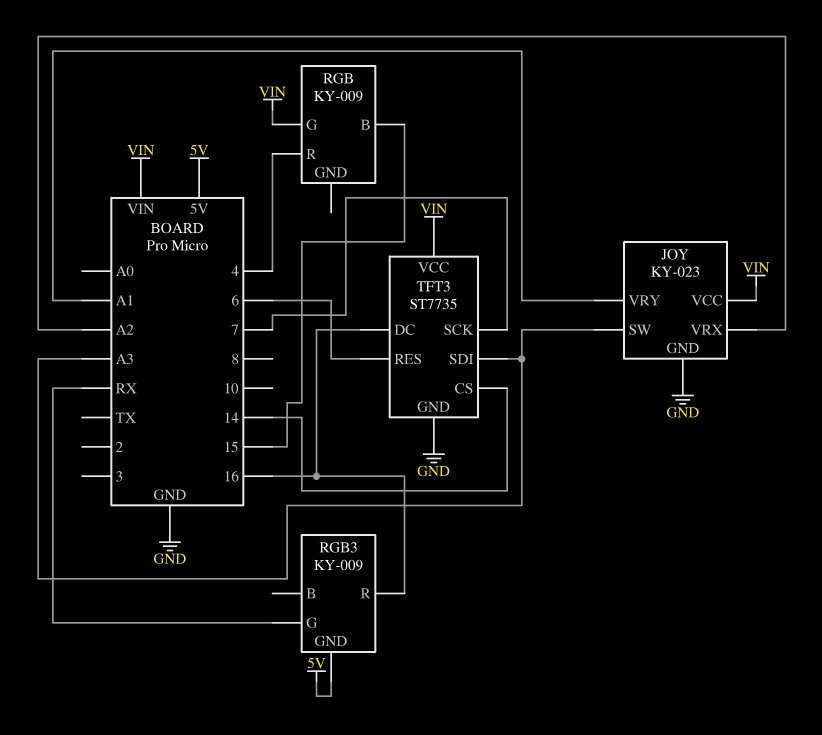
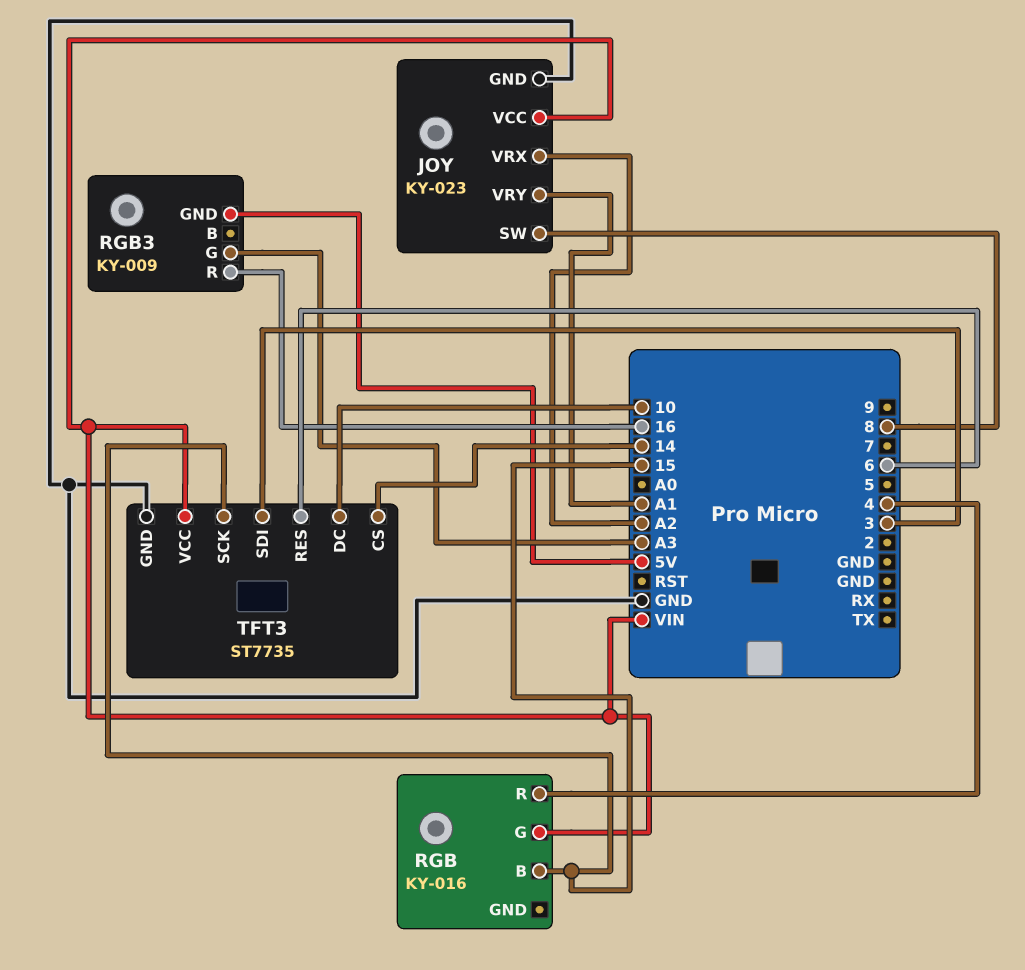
JOY pin SW: A3 -> 8
RGB: KY-009 -> KY-016
RGB3 pin G: RX -> A3
TFT3 pin DC: 16 -> 10
TFT3 pin SCK: 7 -> 15
TFT3 pin SDI: A3 -> 3

